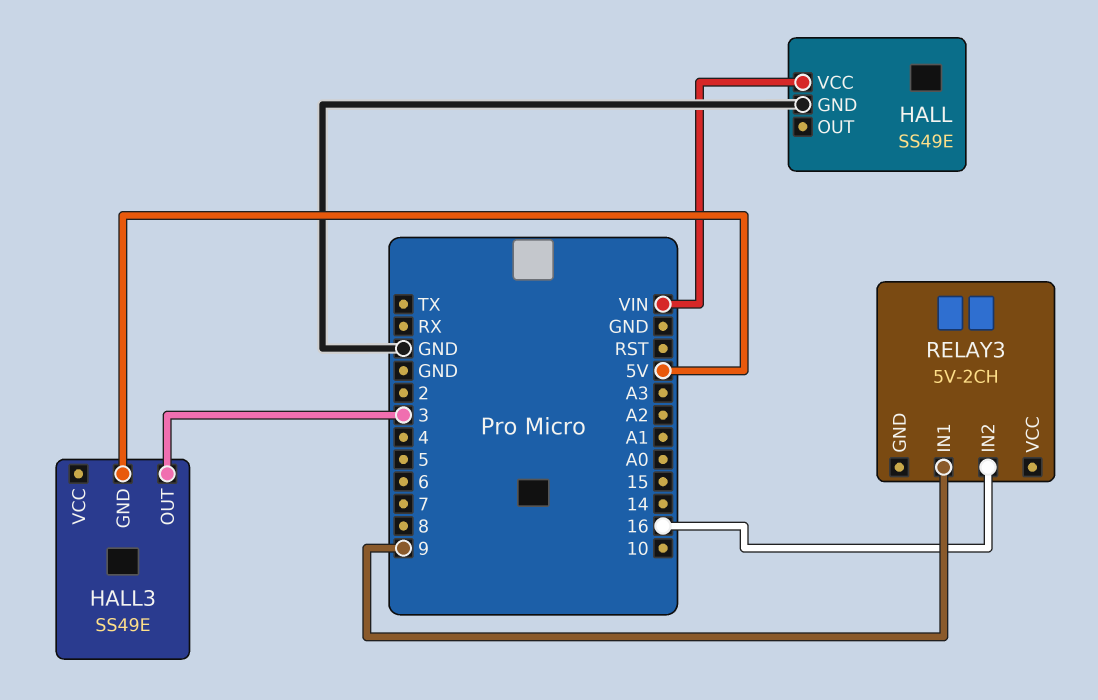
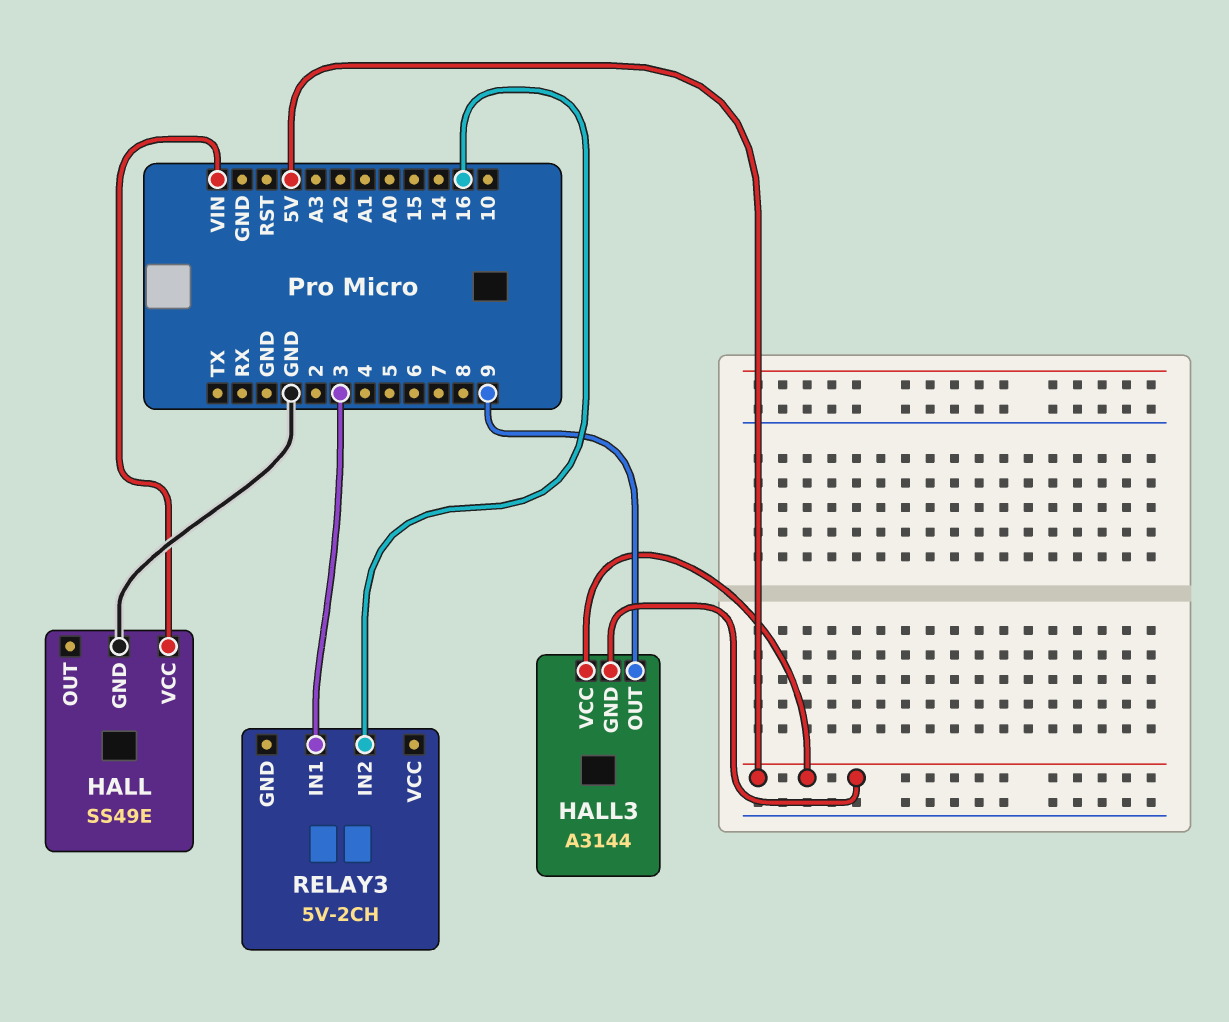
HALL3: SS49E -> A3144
HALL3 pin OUT: 3 -> 9
HALL3 pin VCC: none -> 5V
RELAY3 pin IN1: 9 -> 3

